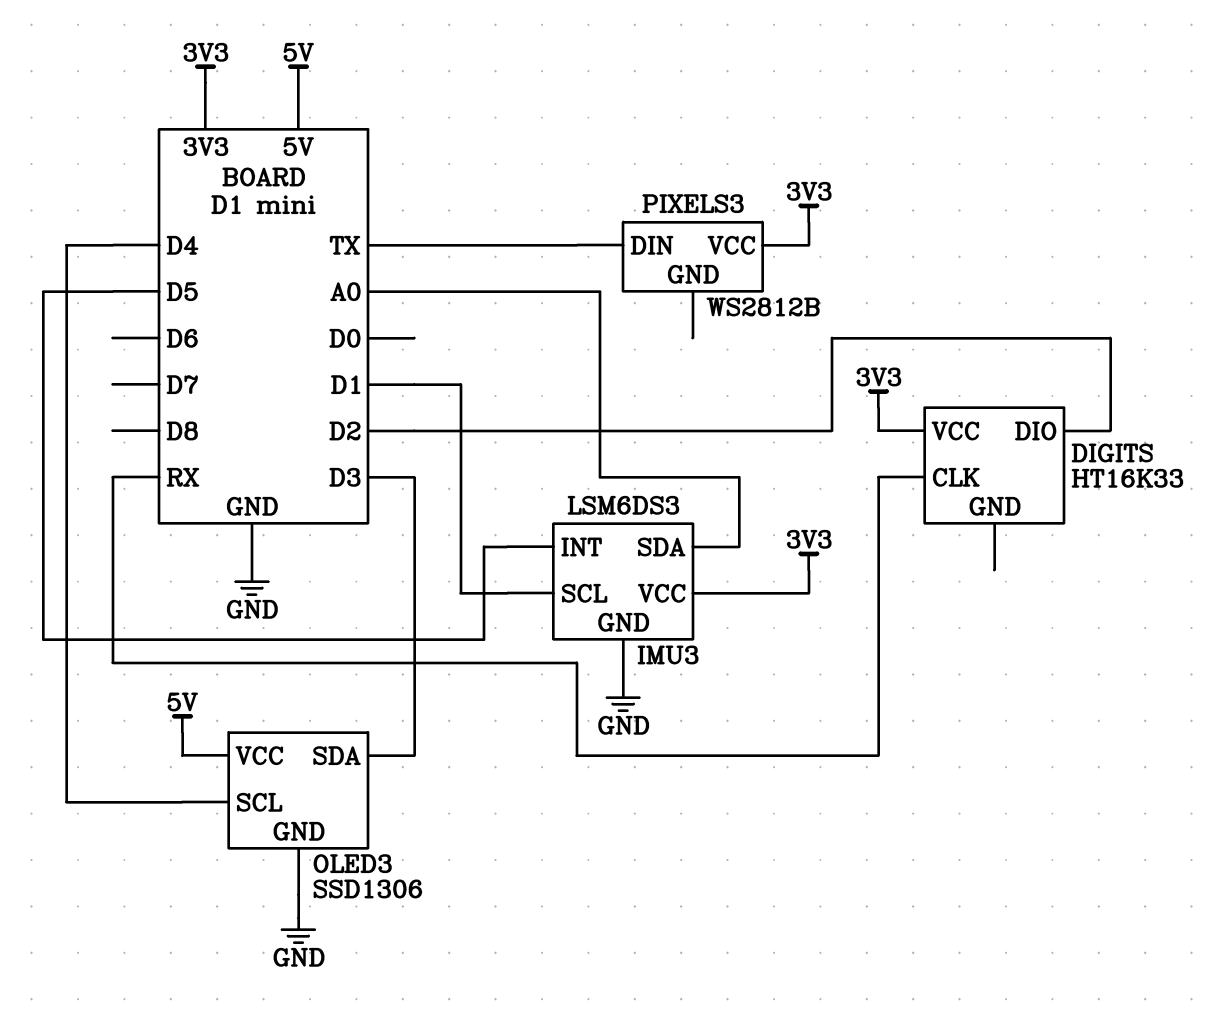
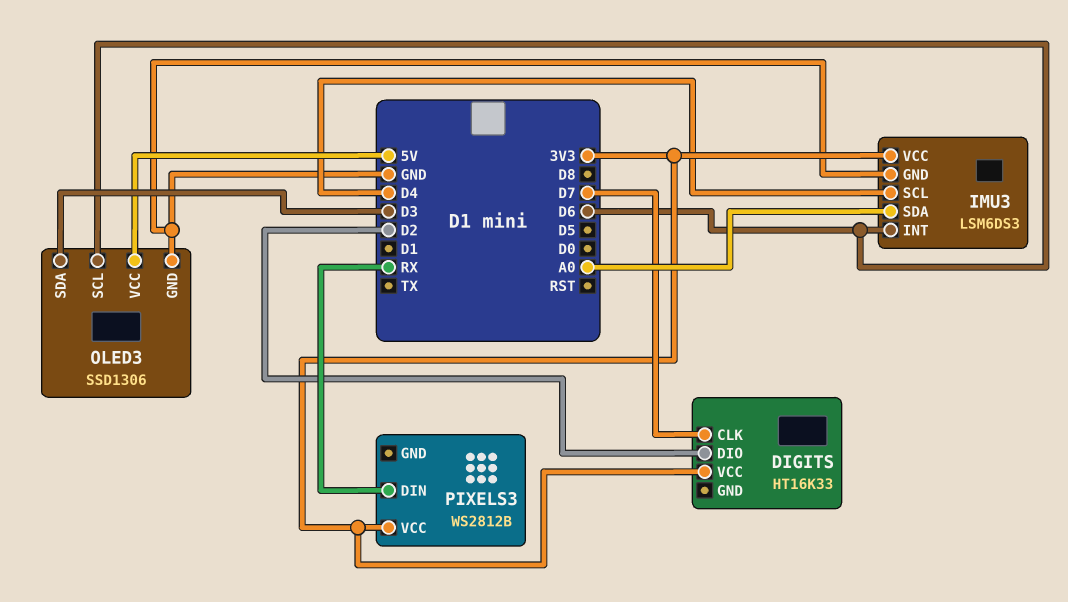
DIGITS pin CLK: RX -> D7
IMU3 pin INT: D5 -> D6
IMU3 pin SCL: D1 -> D4
OLED3 pin SCL: D4 -> D6
PIXELS3 pin DIN: TX -> RX

